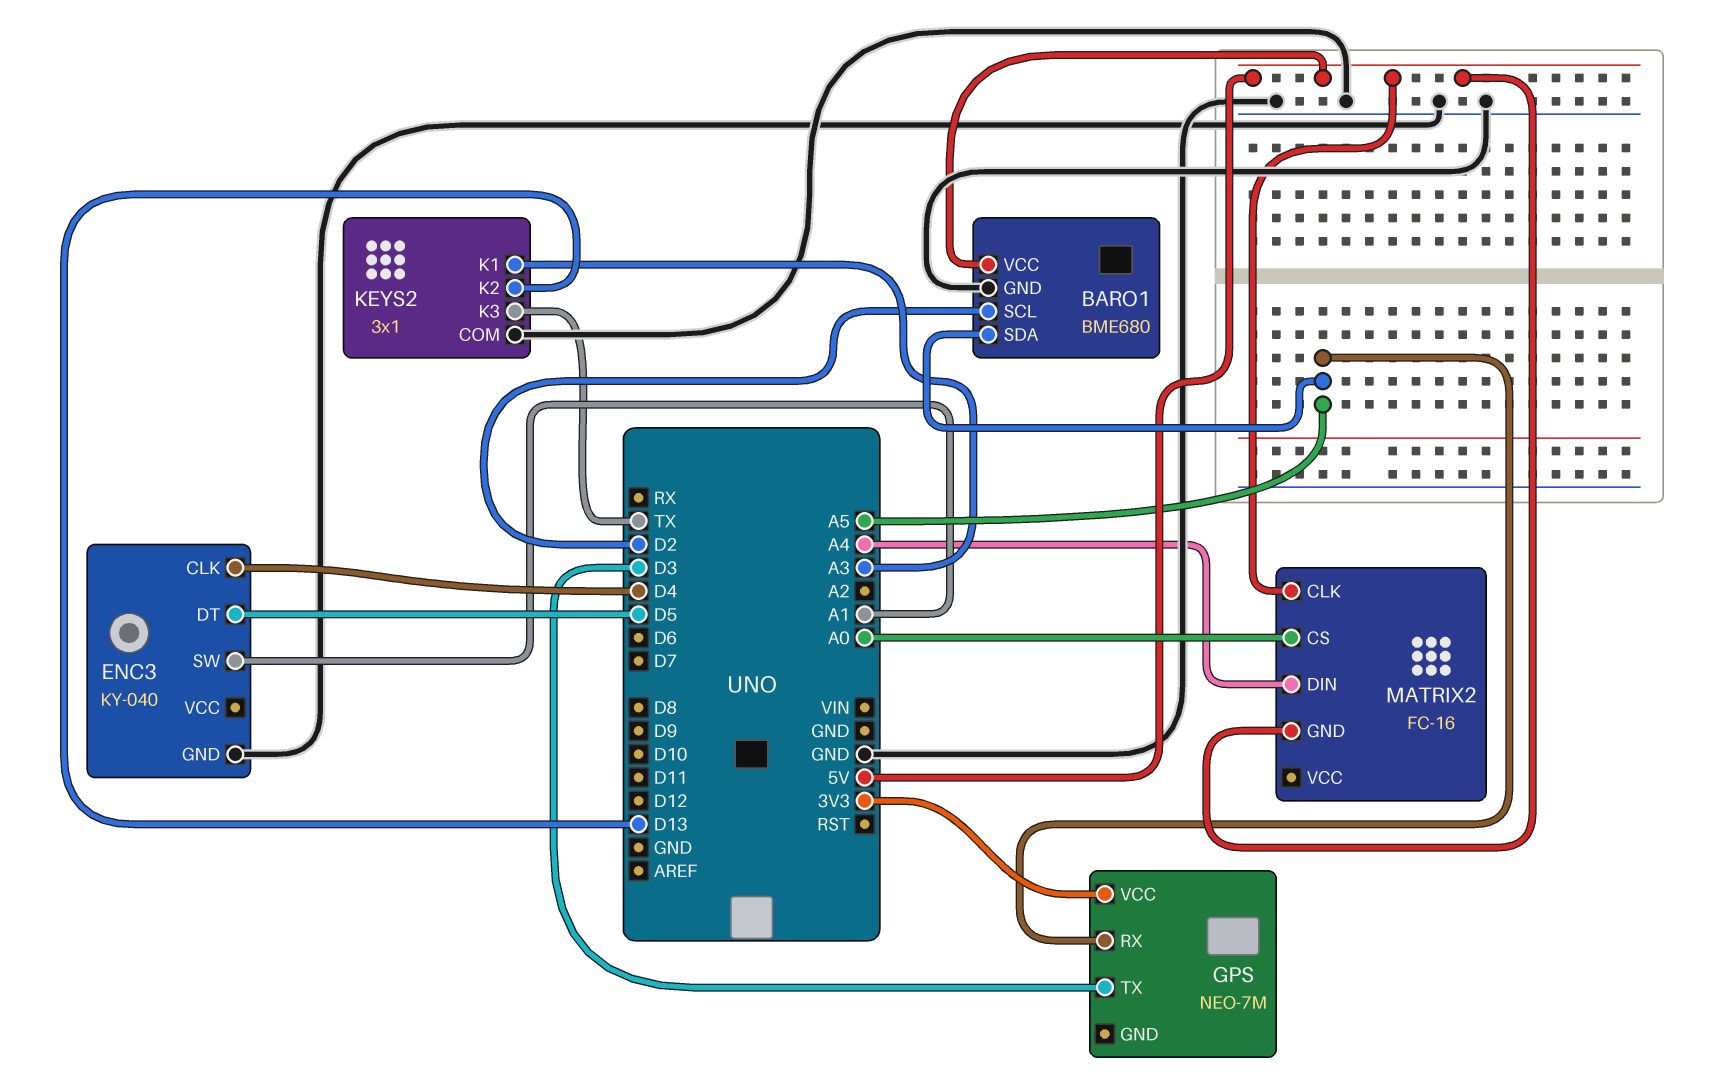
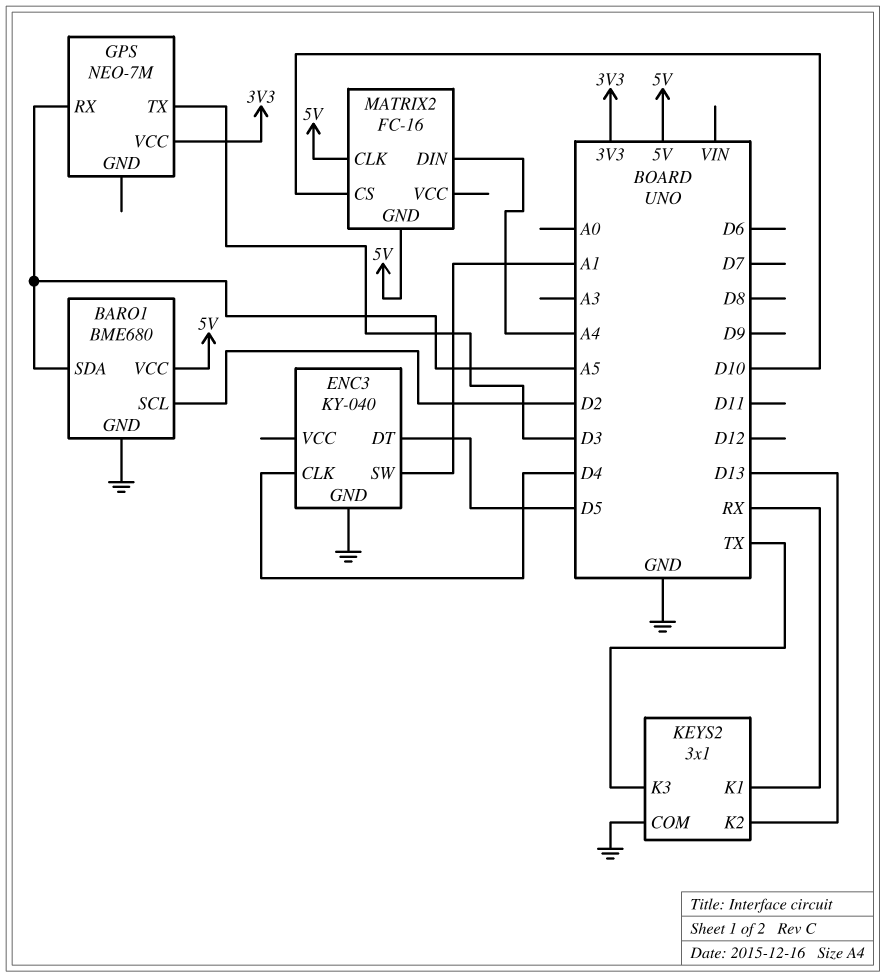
KEYS2 pin K1: A3 -> RX
MATRIX2 pin CS: A0 -> D10

